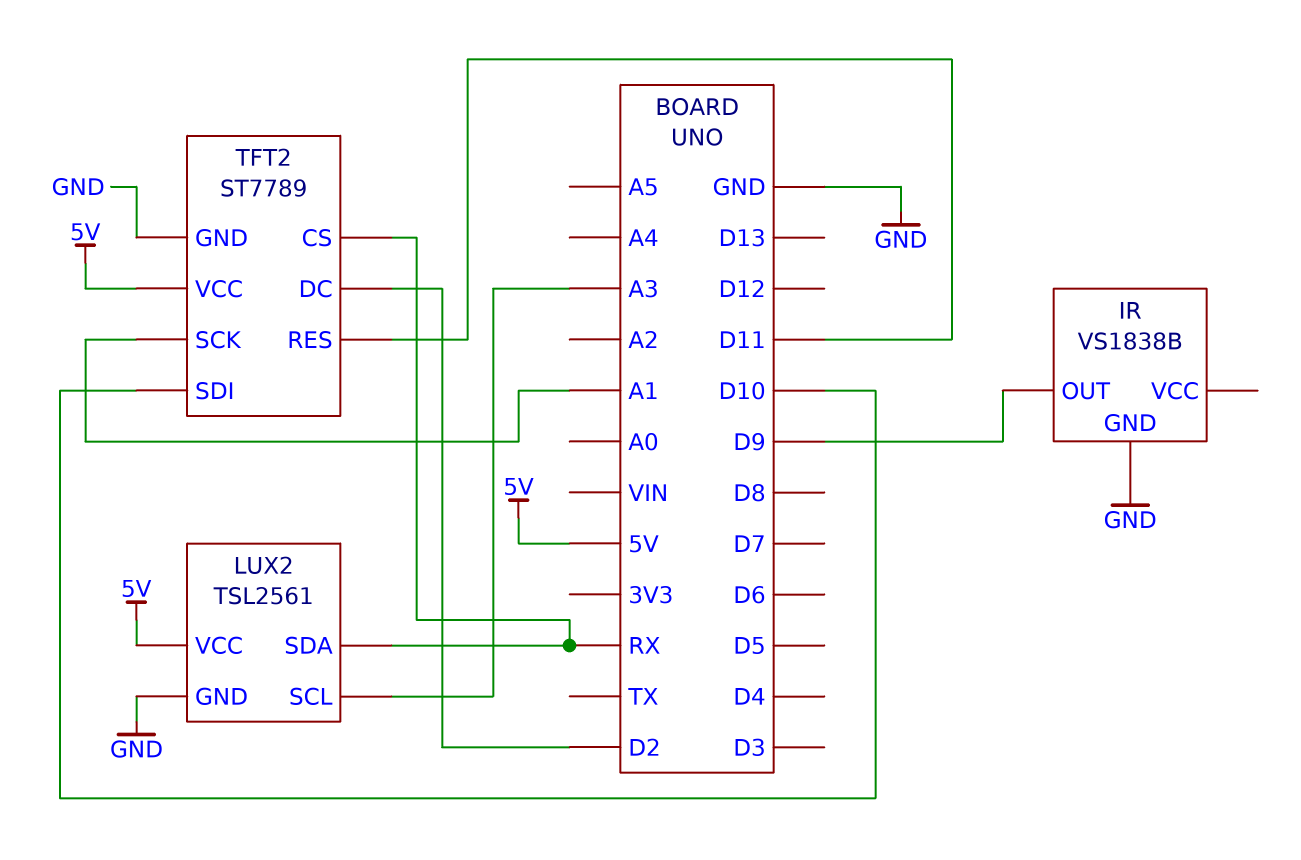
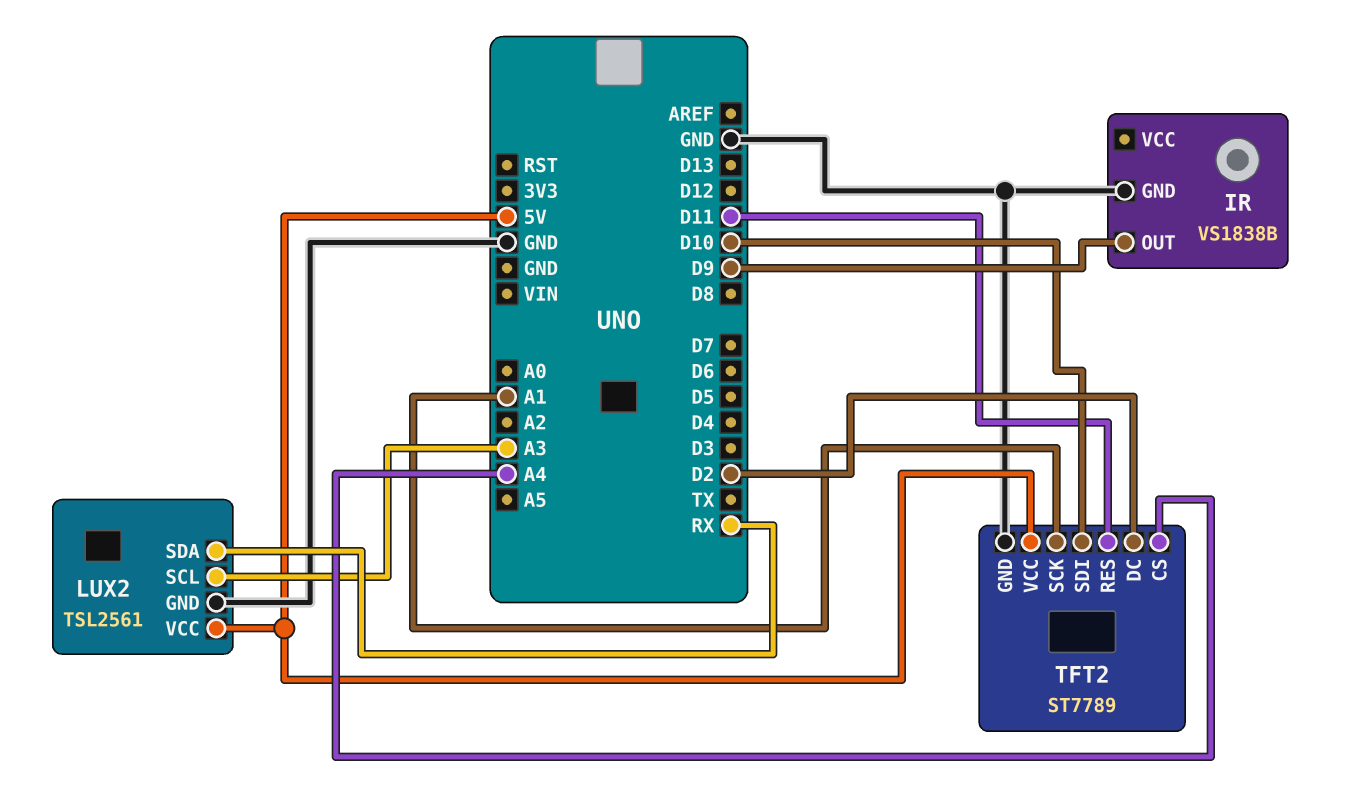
TFT2 pin CS: RX -> A4

